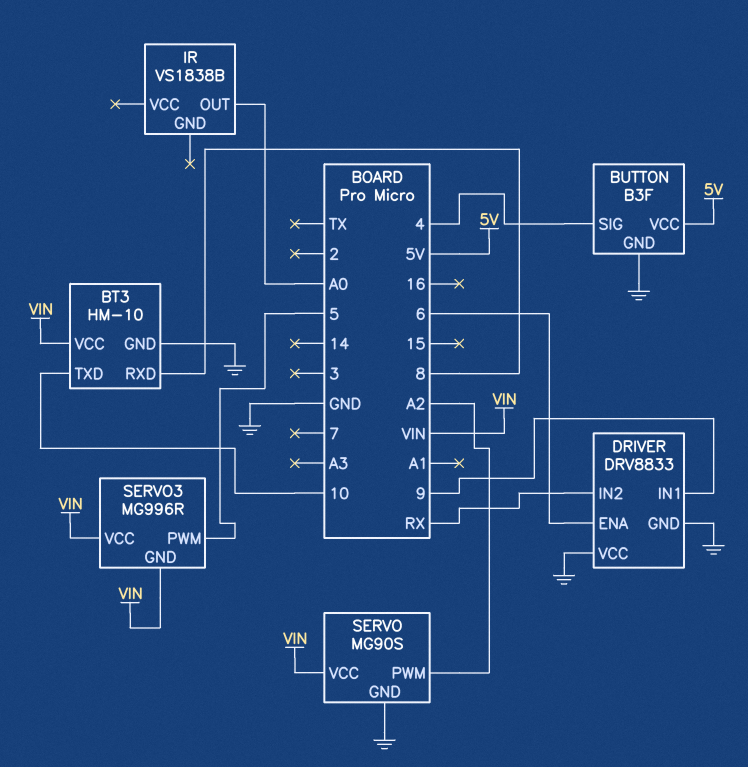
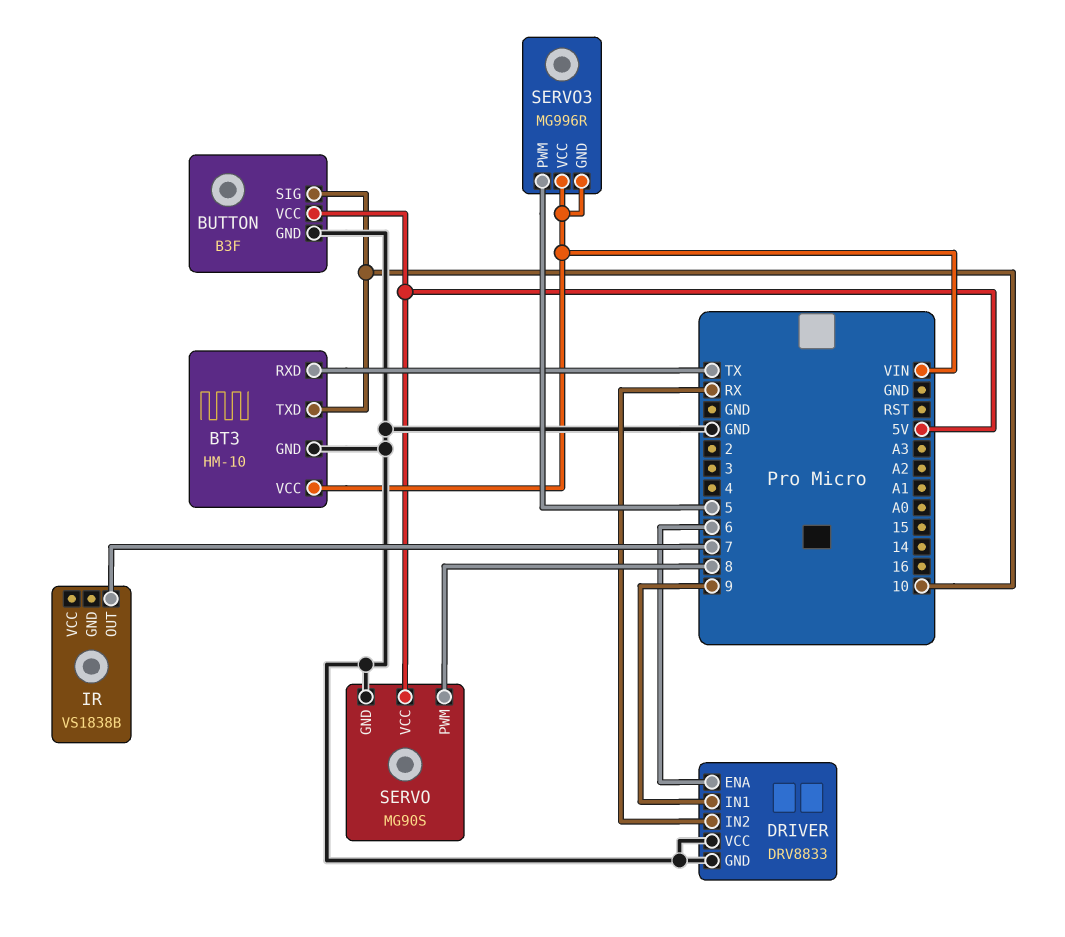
BT3 pin RXD: 8 -> TX
BUTTON pin SIG: 4 -> 10
IR pin OUT: A0 -> 7
SERVO pin PWM: A2 -> 8
SERVO pin VCC: VIN -> 5V

